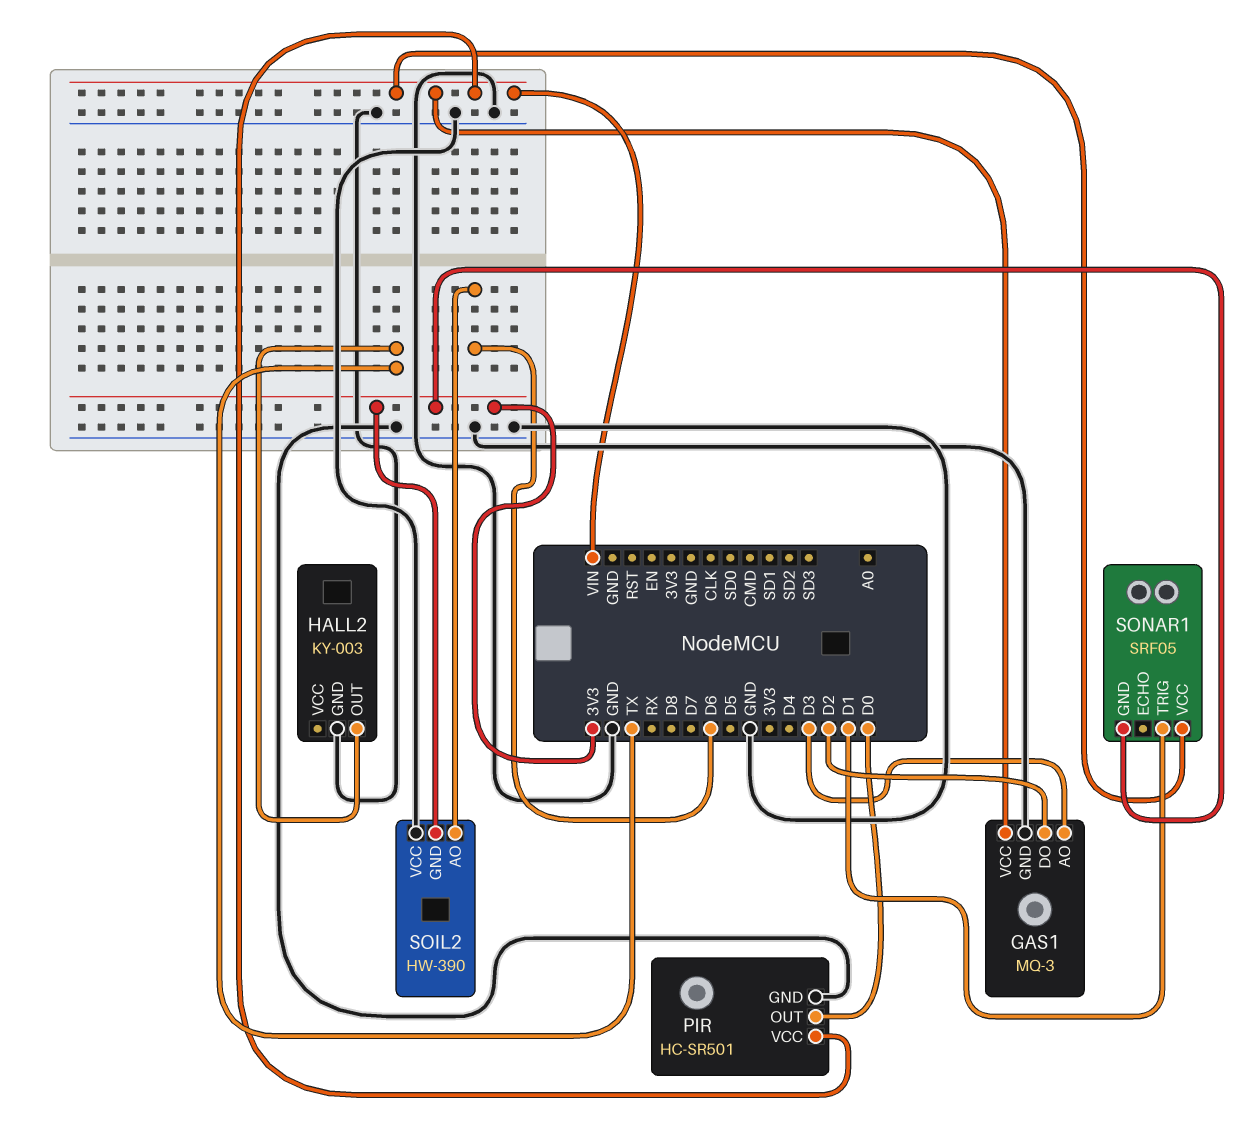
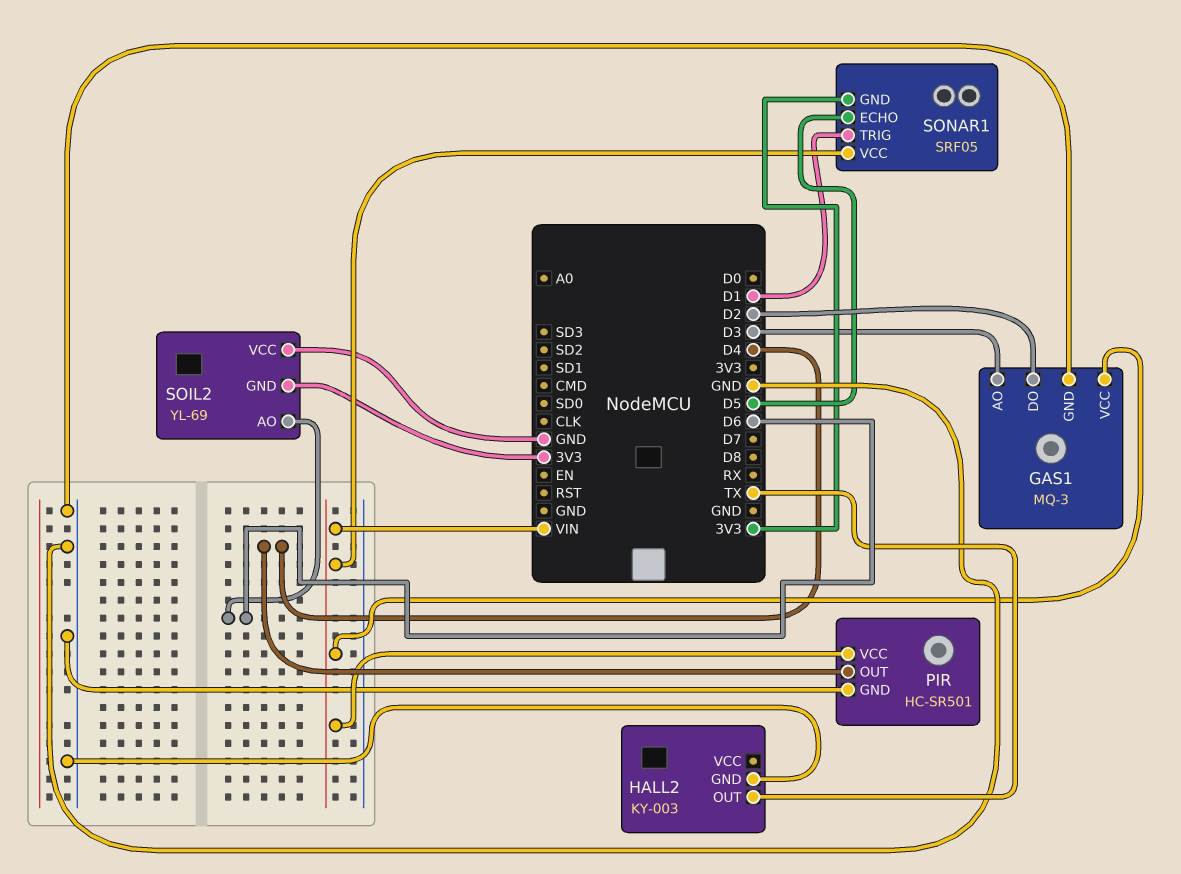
PIR pin OUT: D0 -> D4
SOIL2: HW-390 -> YL-69
SONAR1 pin ECHO: none -> D5

